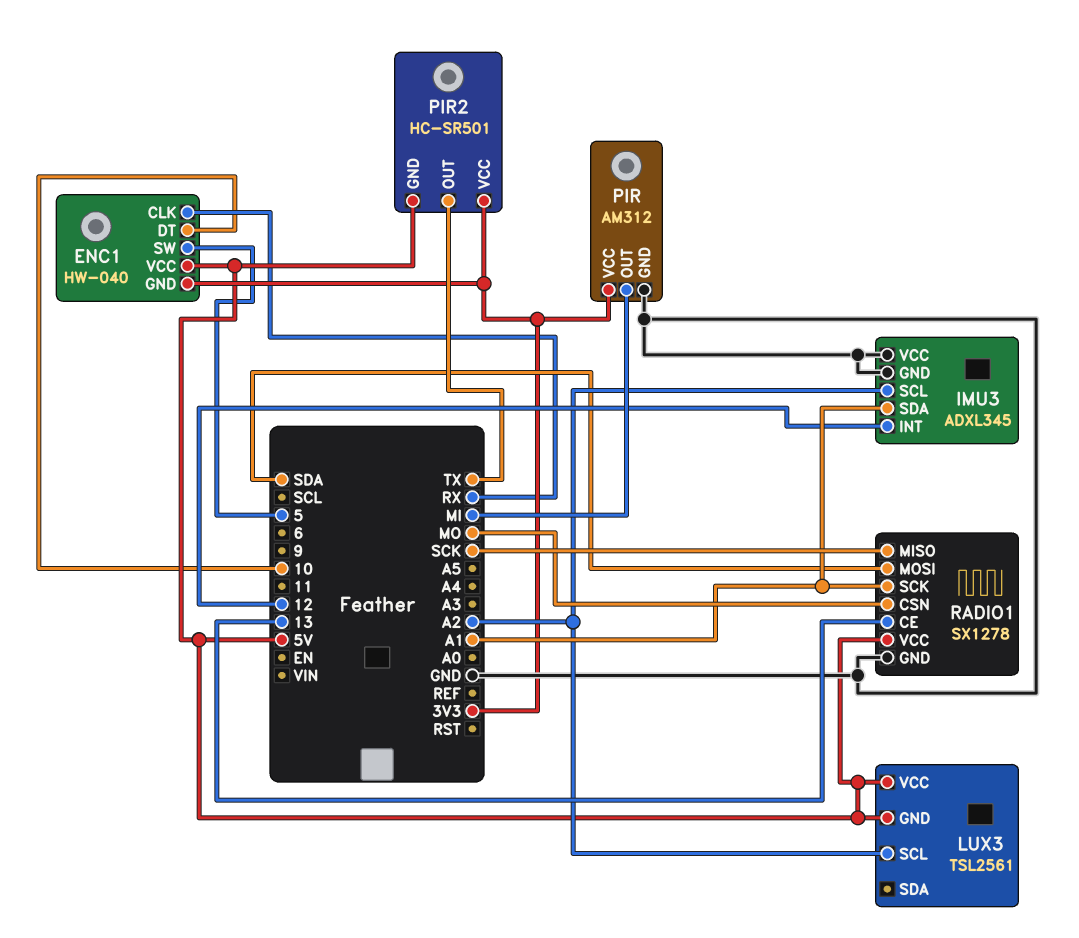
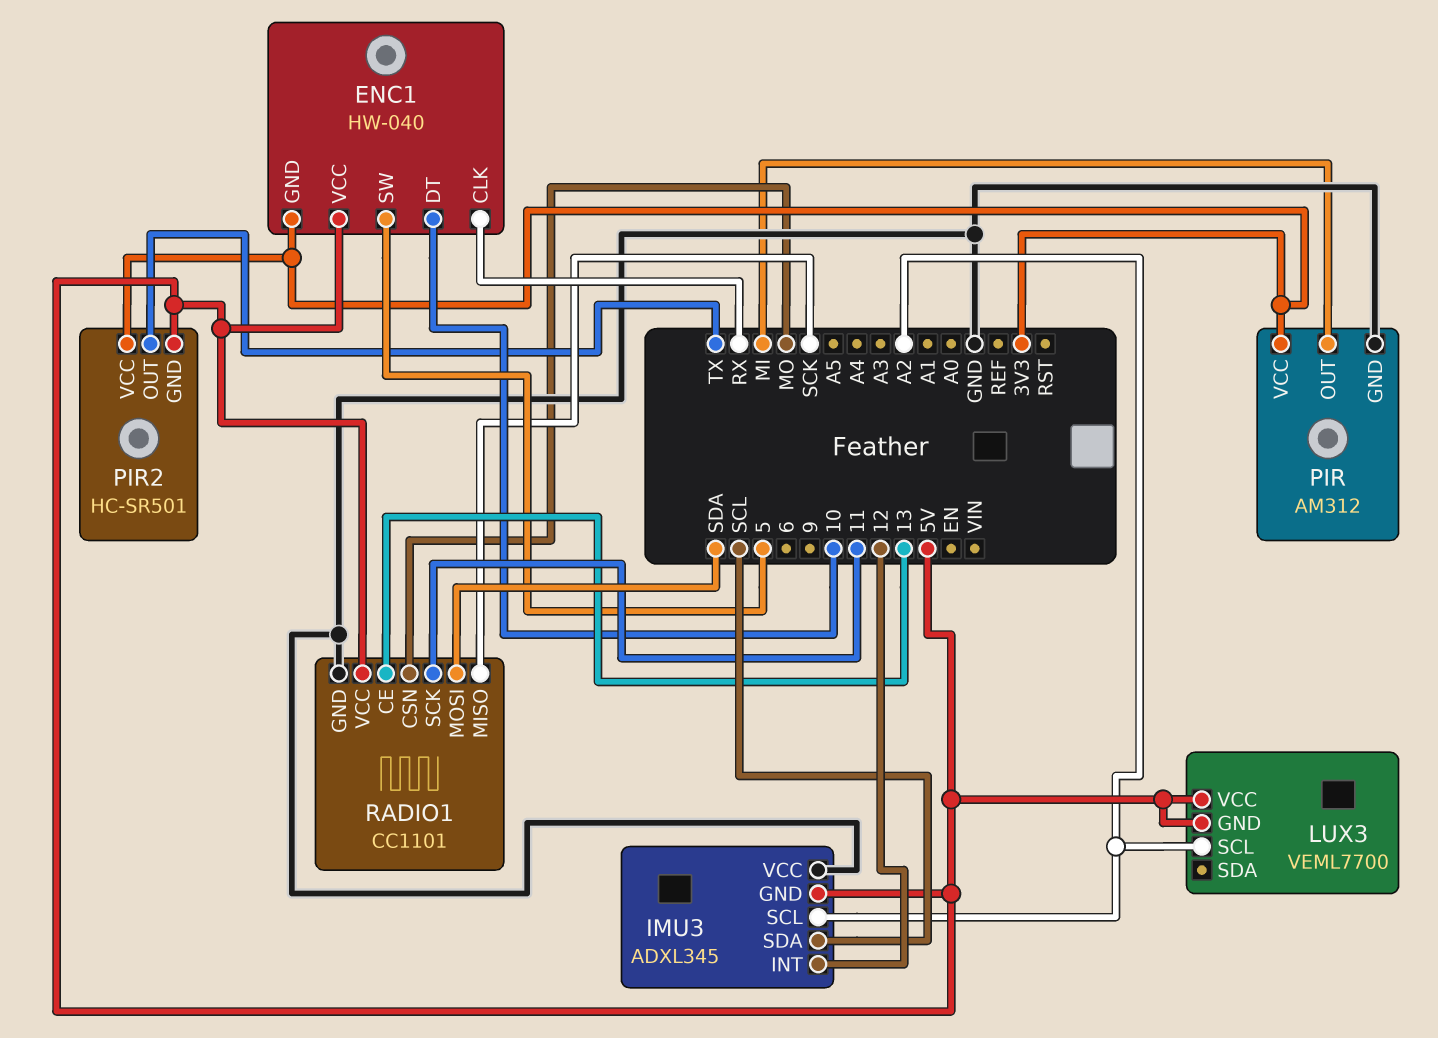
IMU3 pin GND: GND -> 5V
IMU3 pin SDA: A1 -> SCL
LUX3: TSL2561 -> VEML7700
RADIO1: SX1278 -> CC1101
RADIO1 pin SCK: A1 -> 11

